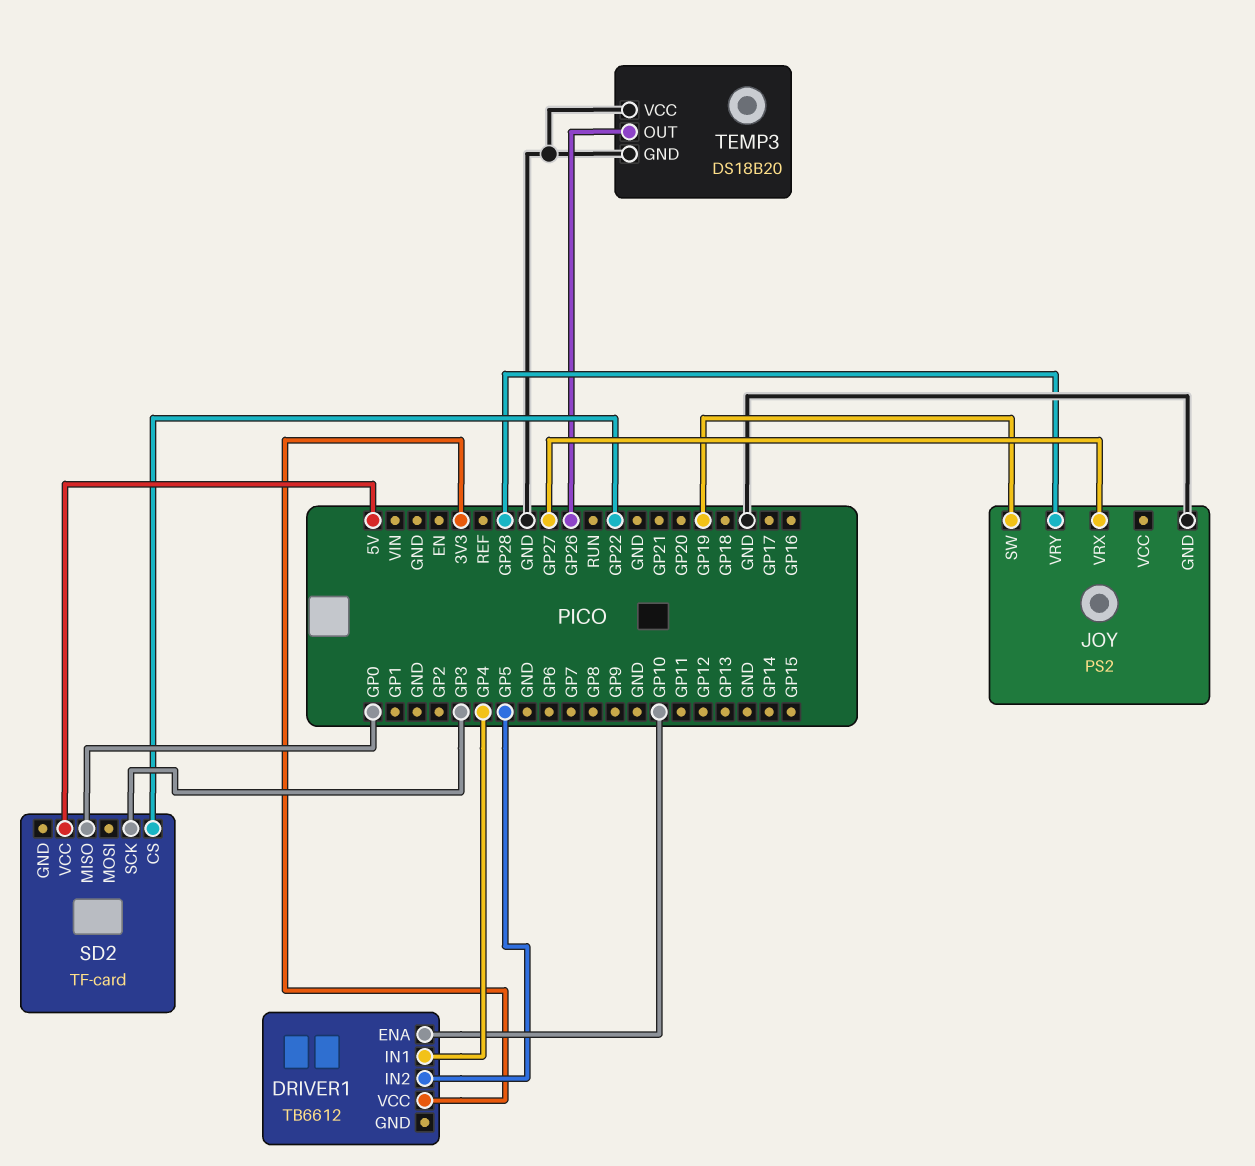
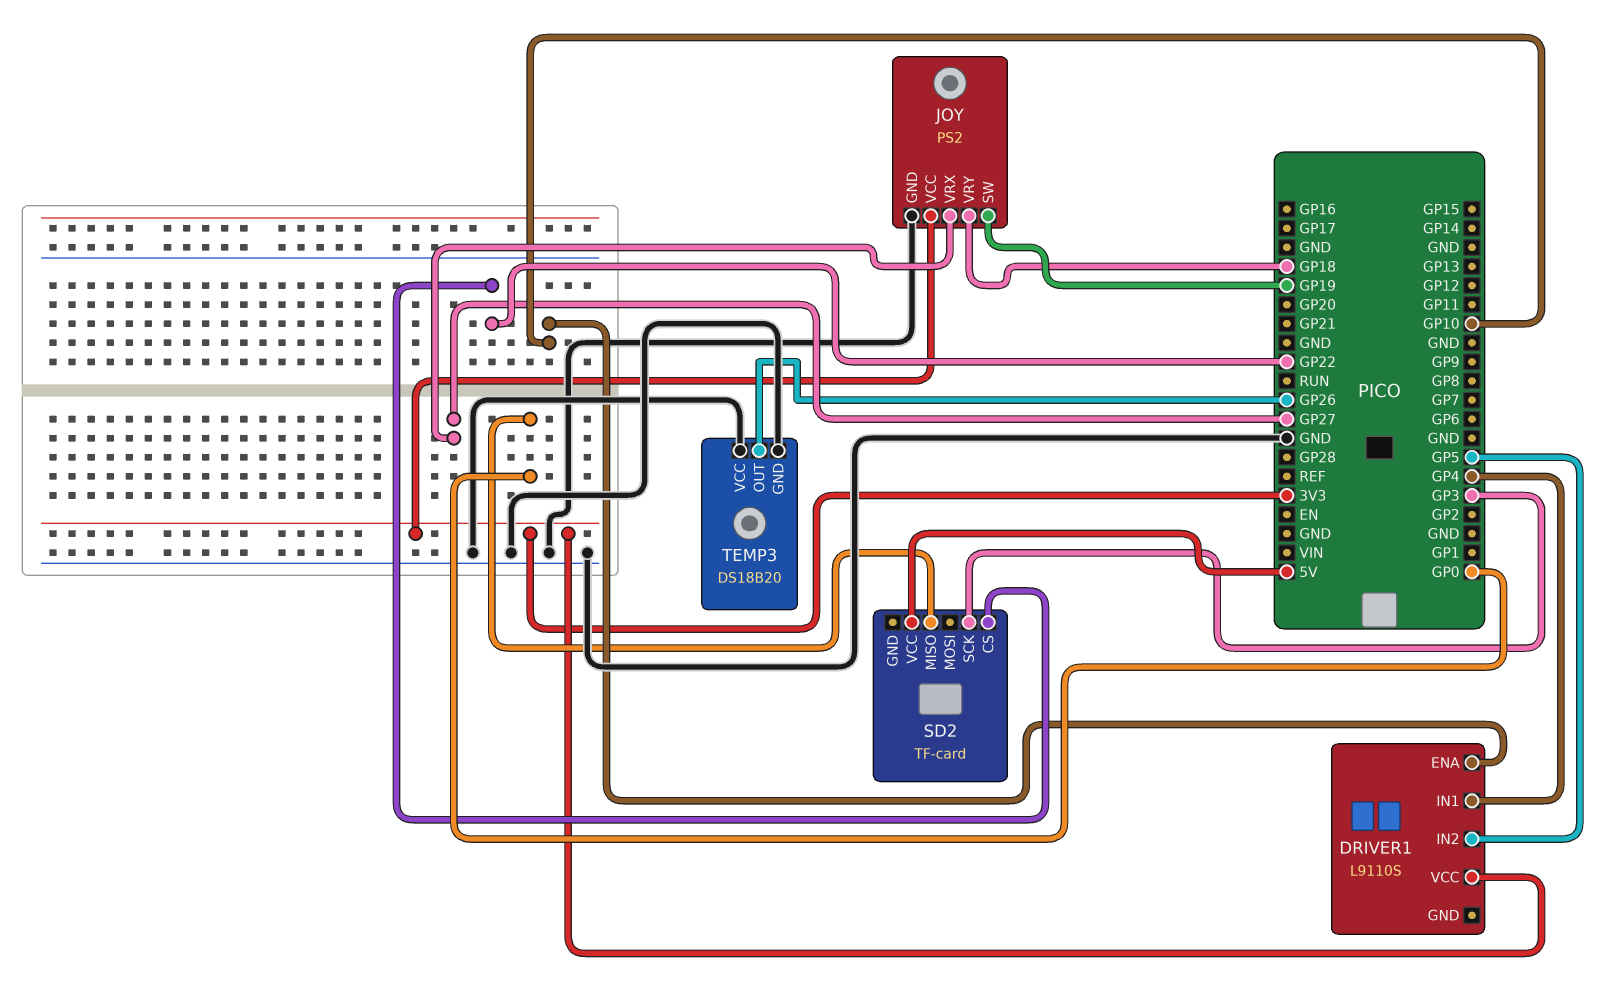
DRIVER1: TB6612 -> L9110S
JOY pin VCC: none -> 3V3
JOY pin VRY: GP28 -> GP18

